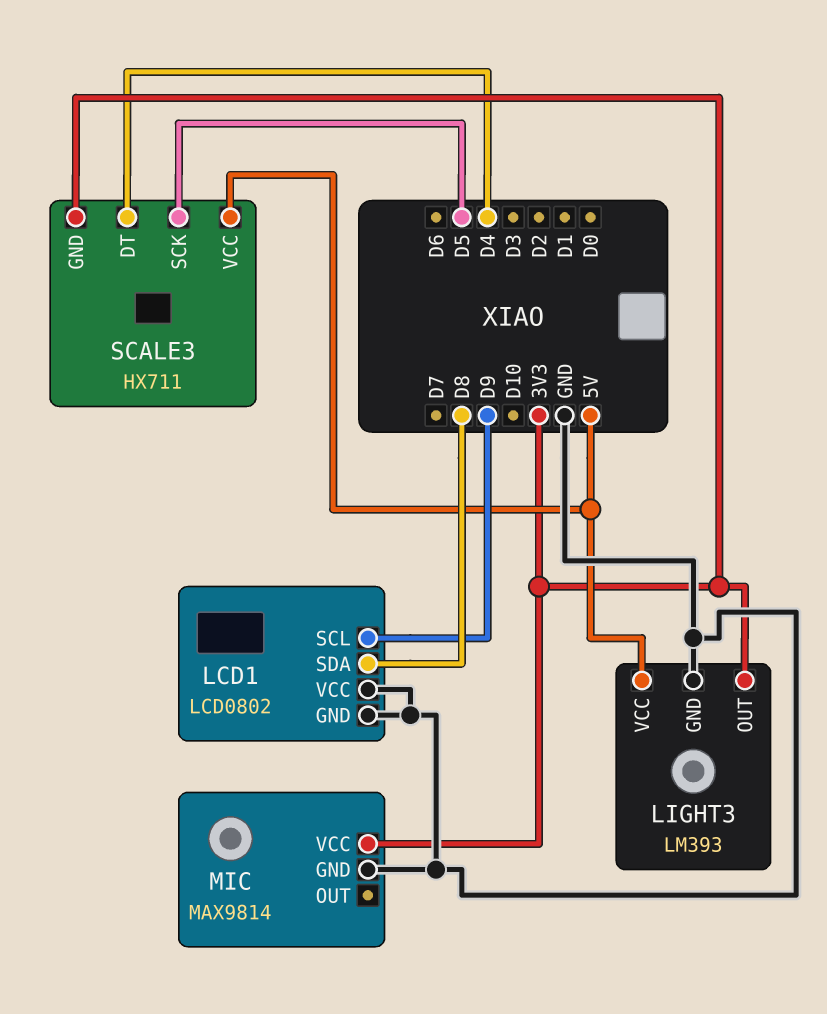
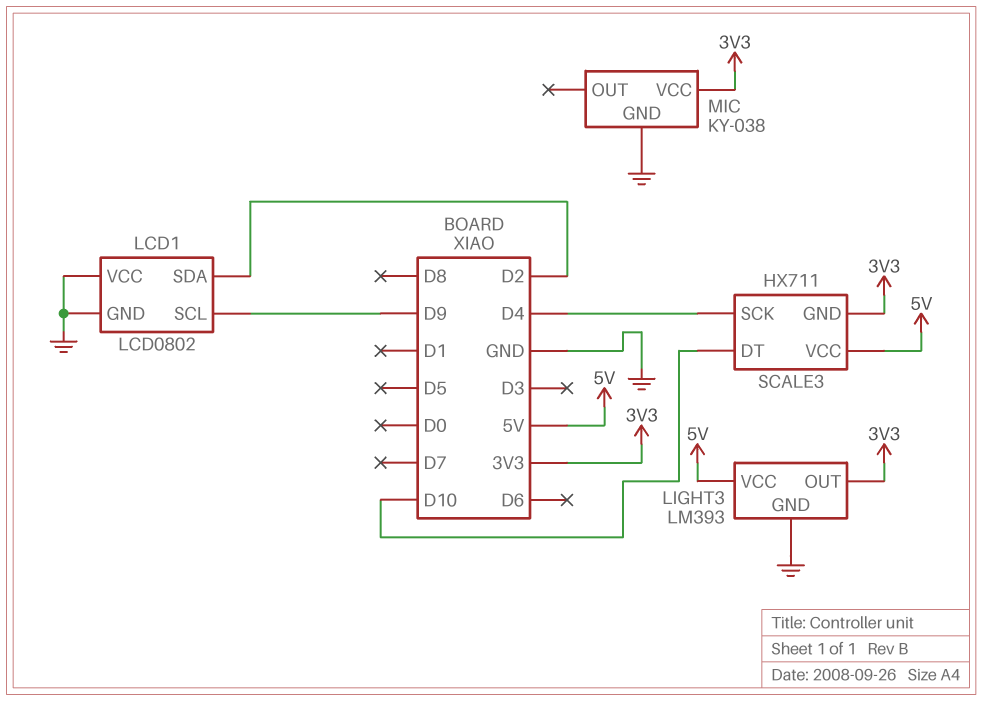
LCD1 pin SDA: D8 -> D2
MIC: MAX9814 -> KY-038
SCALE3 pin DT: D4 -> D10
SCALE3 pin SCK: D5 -> D4

